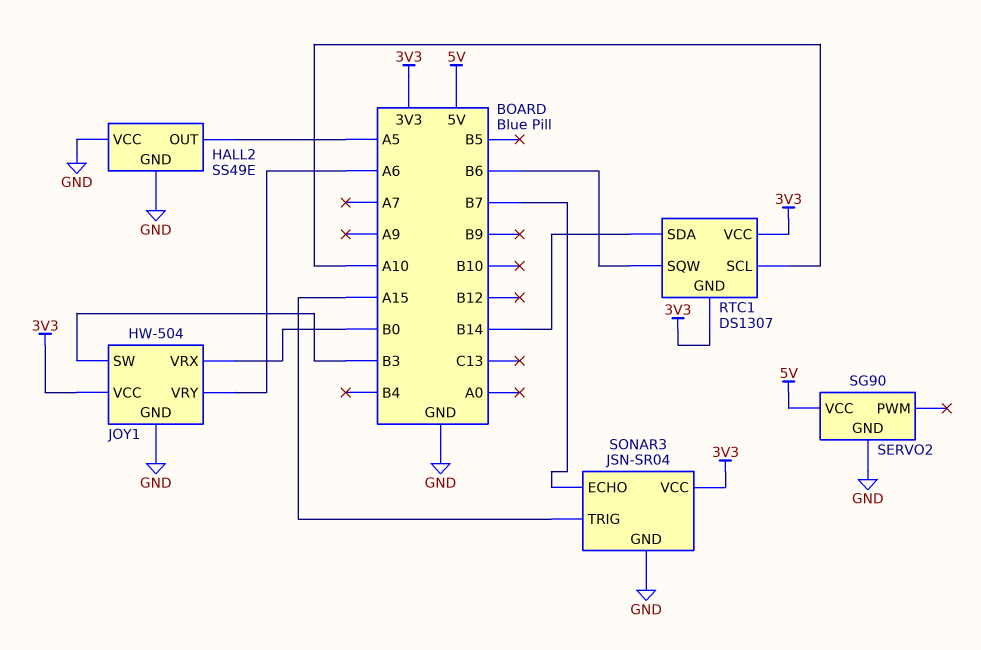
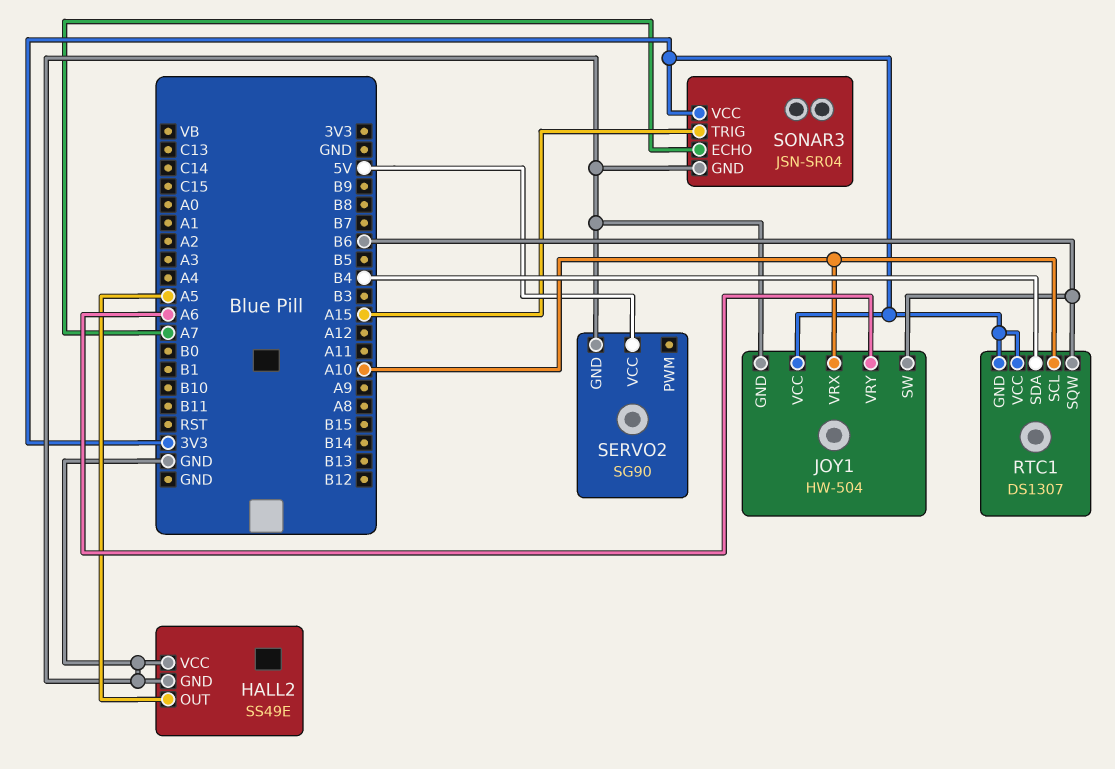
JOY1 pin SW: B3 -> B6
JOY1 pin VRX: B0 -> A10
RTC1 pin SDA: B14 -> B4
SONAR3 pin ECHO: B7 -> A7

